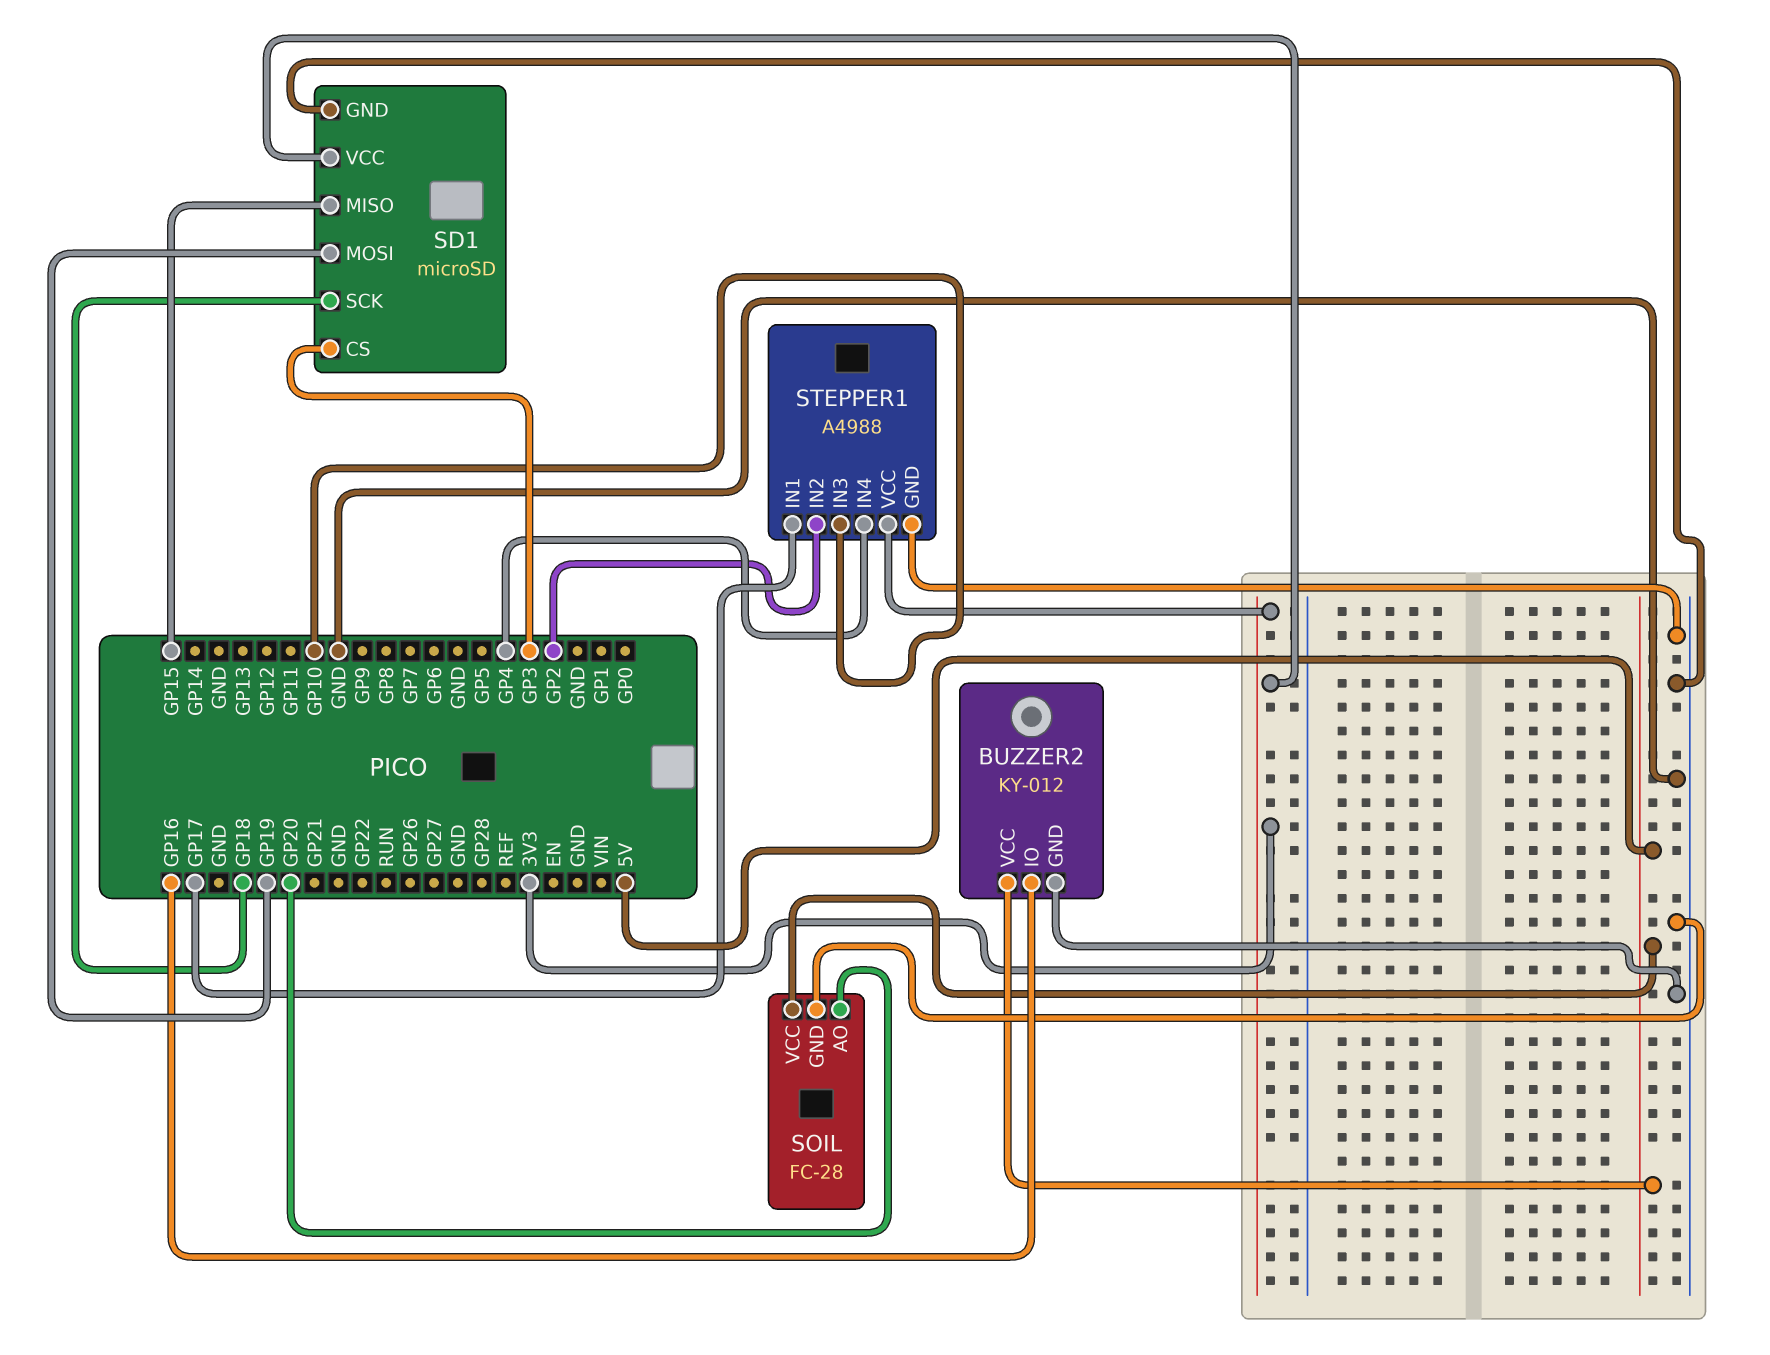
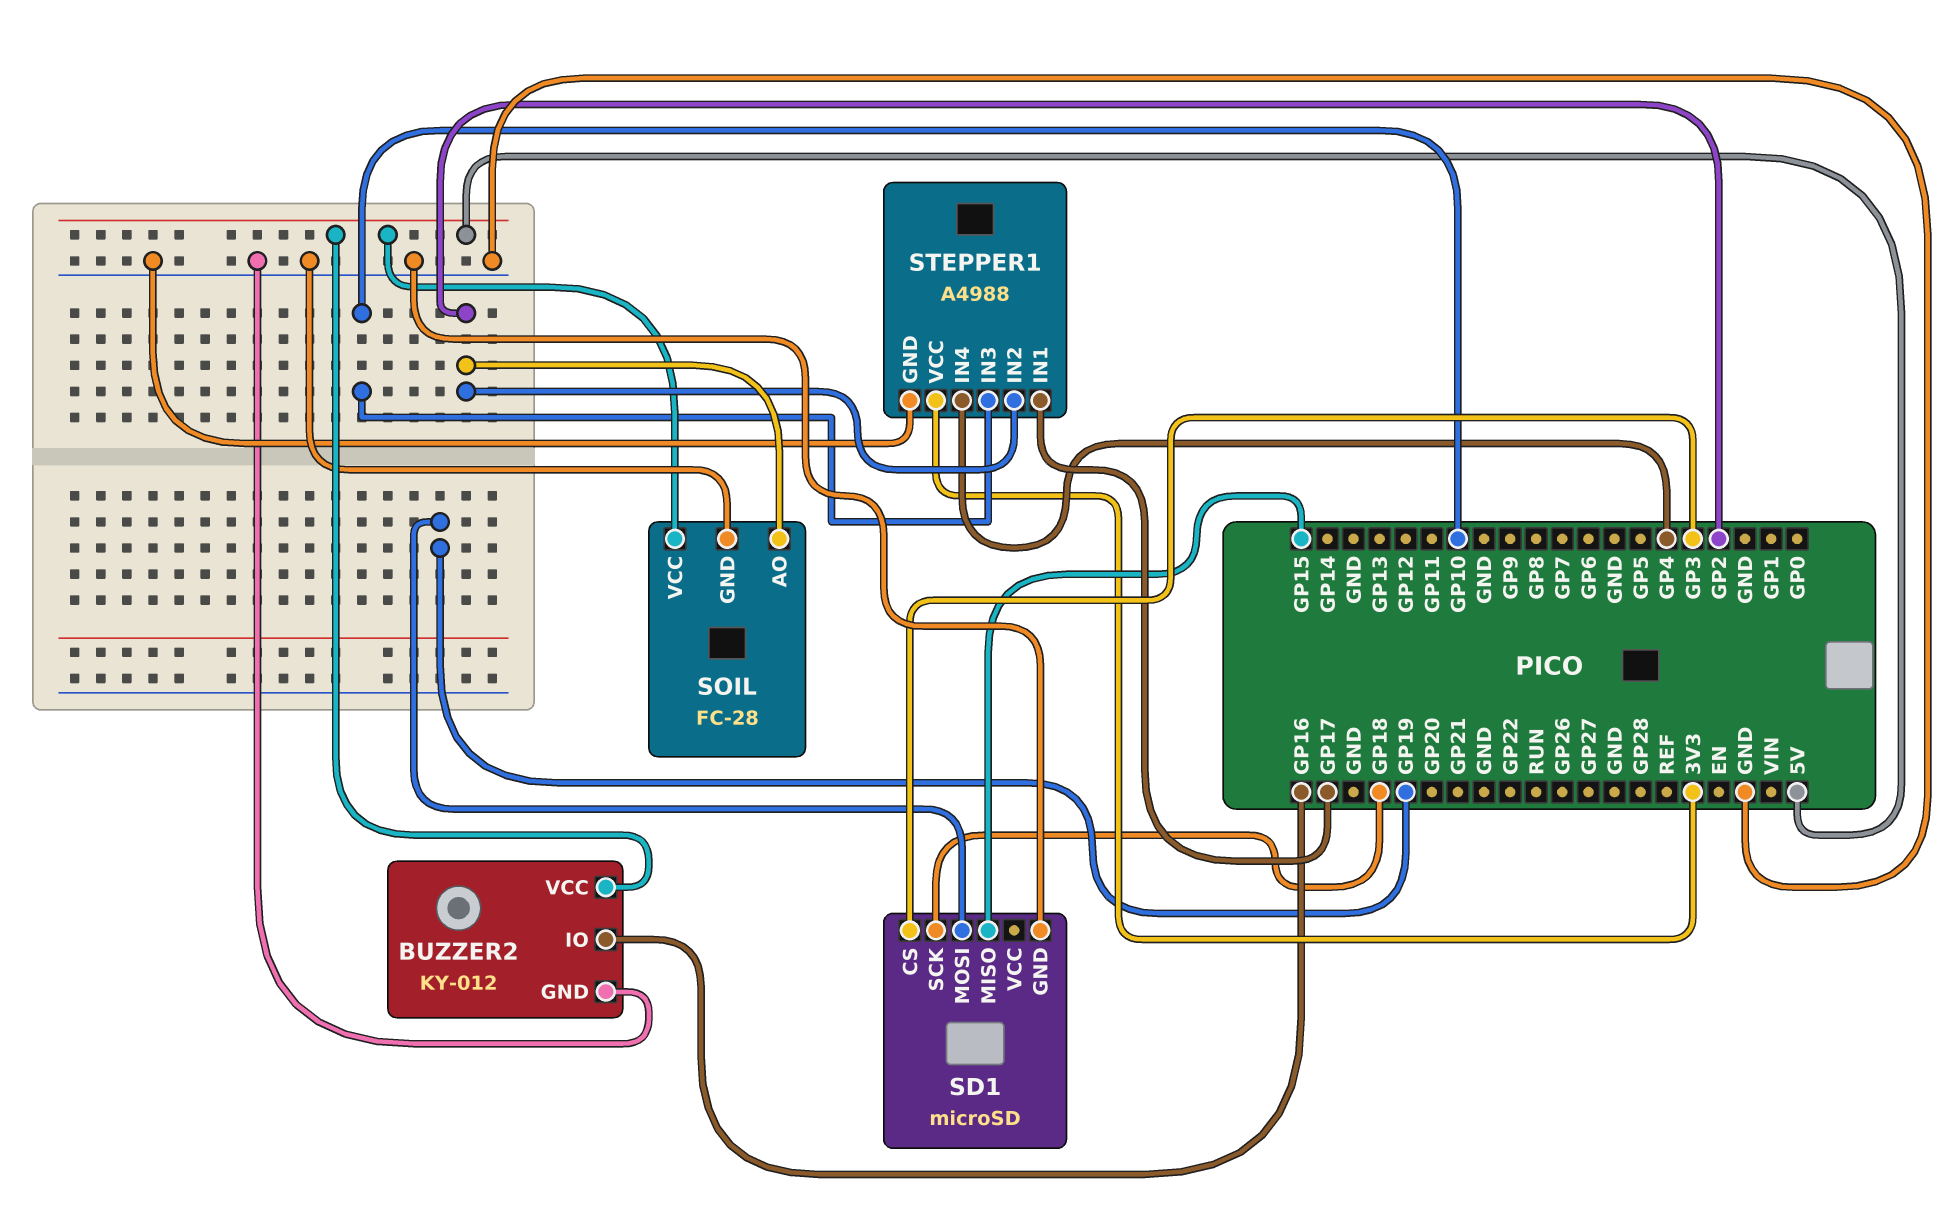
SD1 pin VCC: 3V3 -> none
SOIL pin AO: GP20 -> GP2

